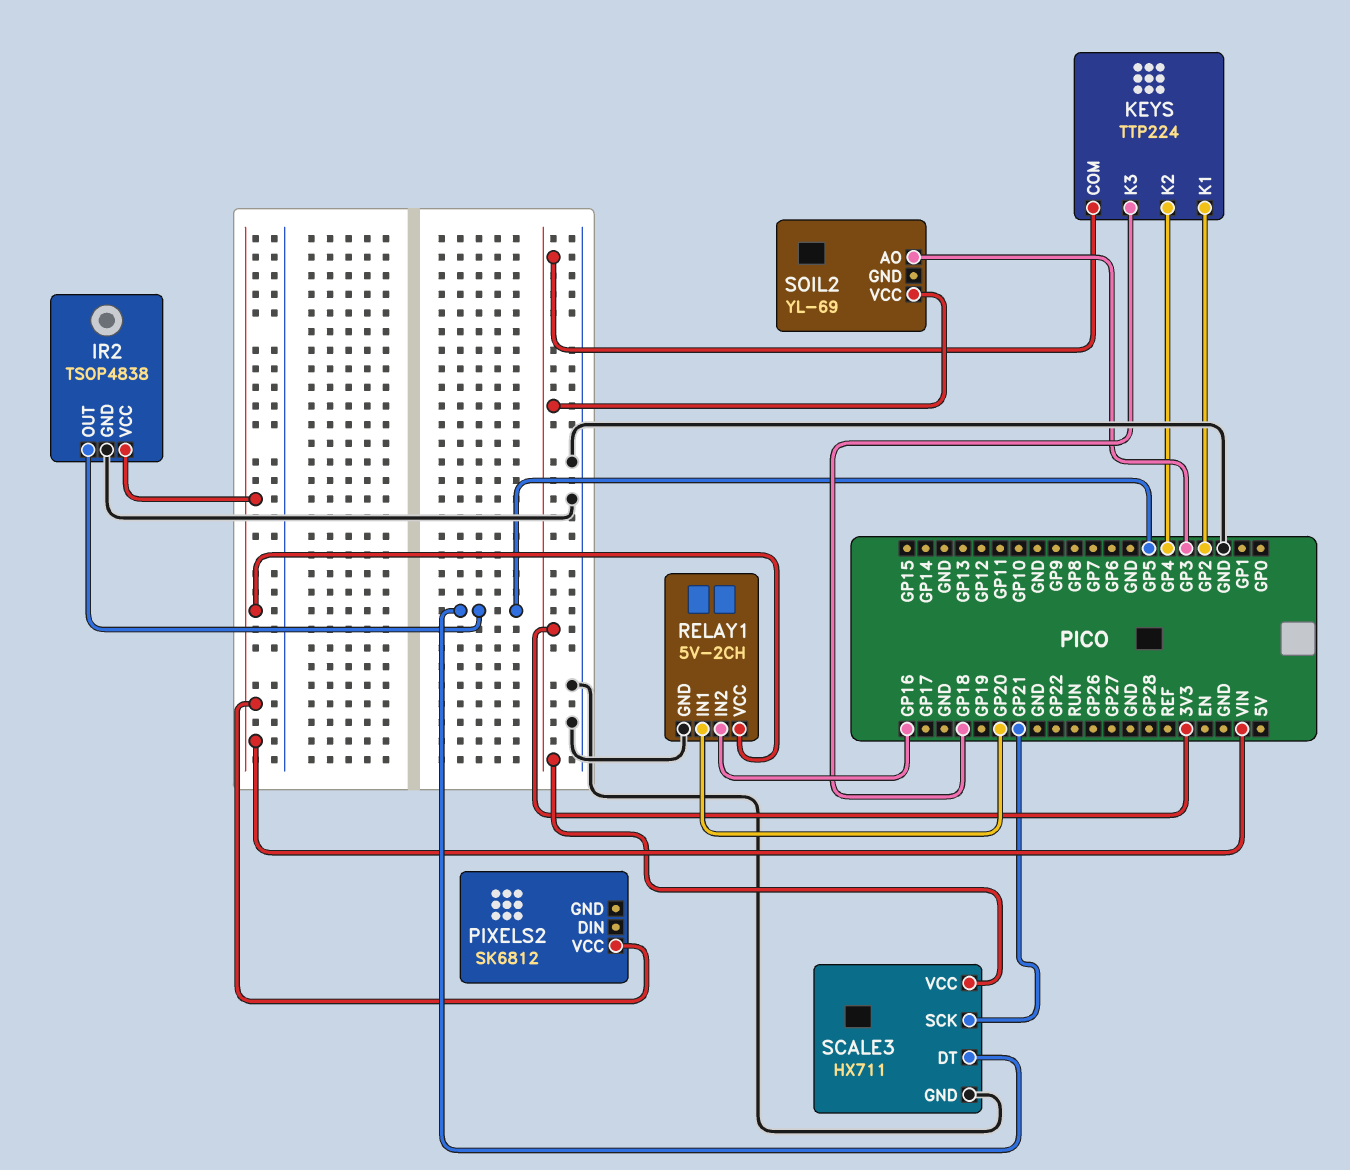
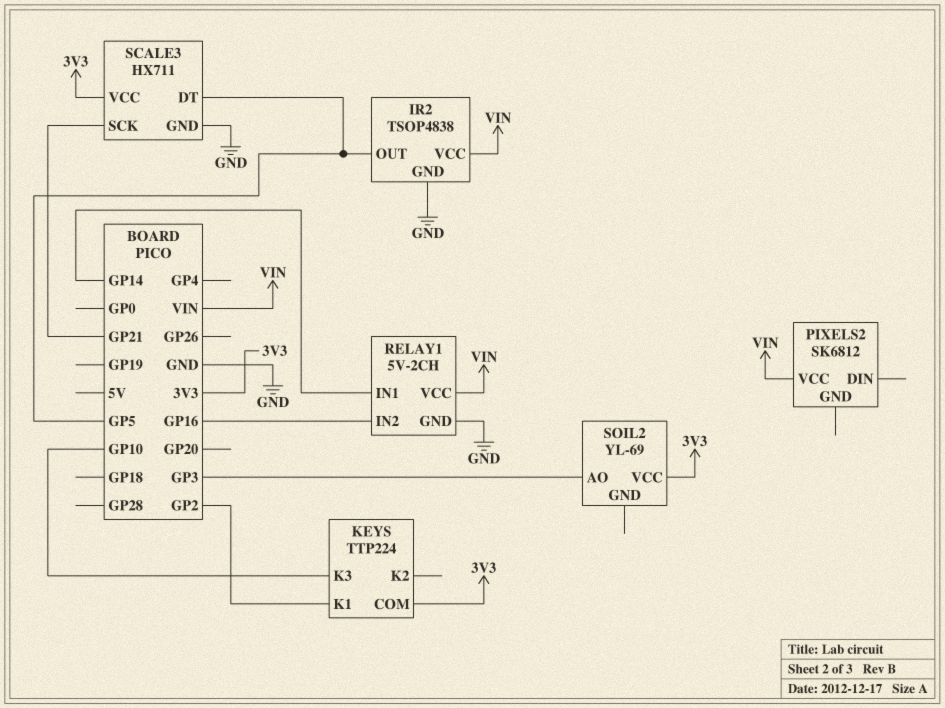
KEYS pin K2: GP4 -> none
KEYS pin K3: GP18 -> GP10
RELAY1 pin IN1: GP20 -> GP14

